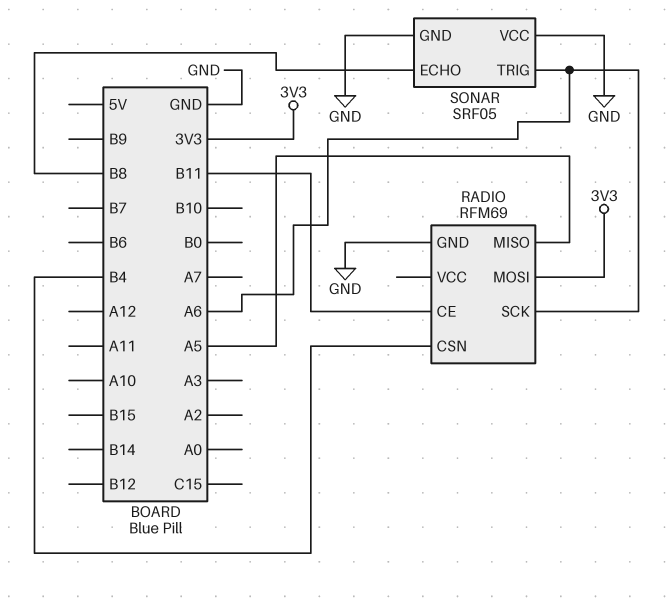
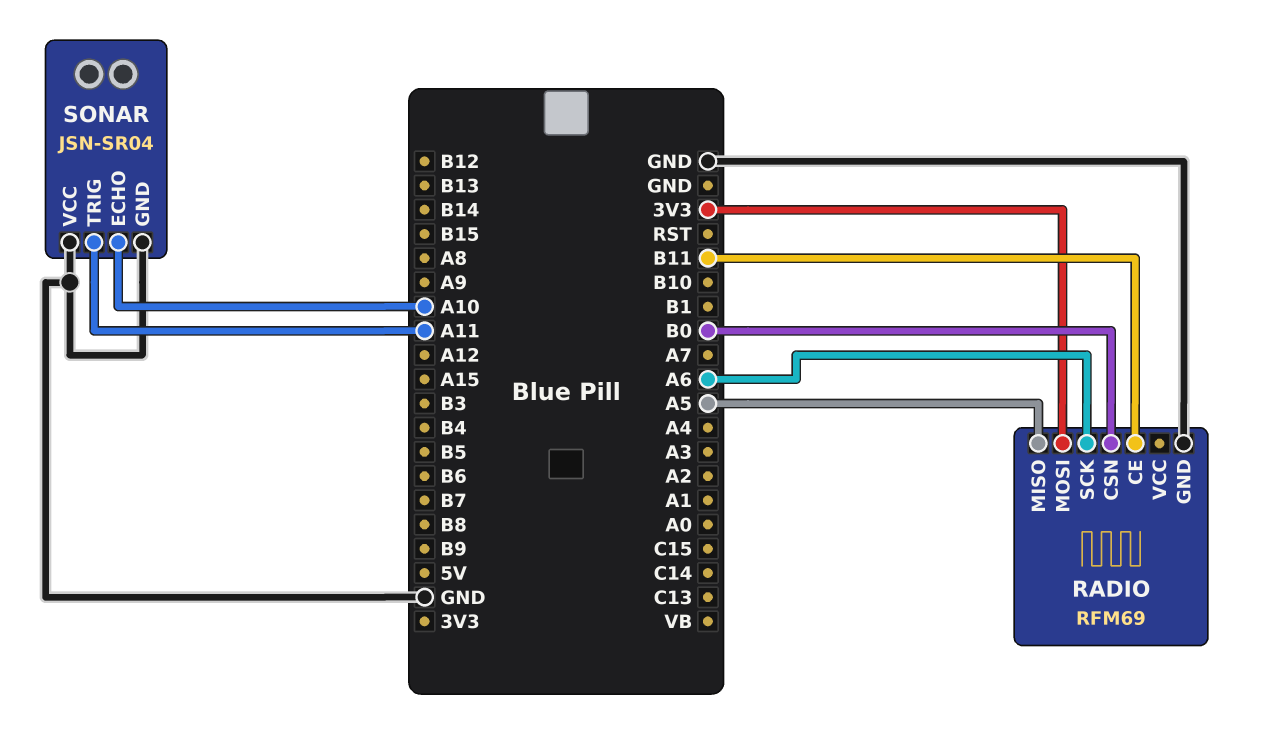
RADIO pin CSN: B4 -> B0
SONAR: SRF05 -> JSN-SR04
SONAR pin ECHO: B8 -> A10
SONAR pin TRIG: A6 -> A11

